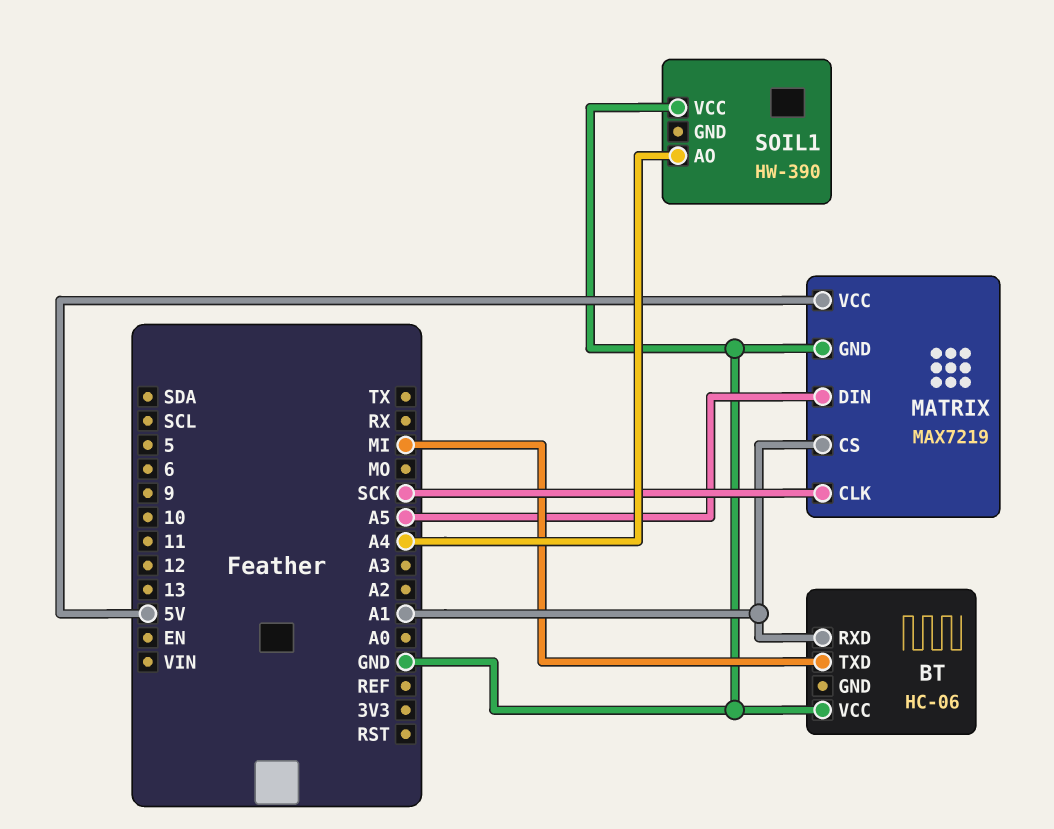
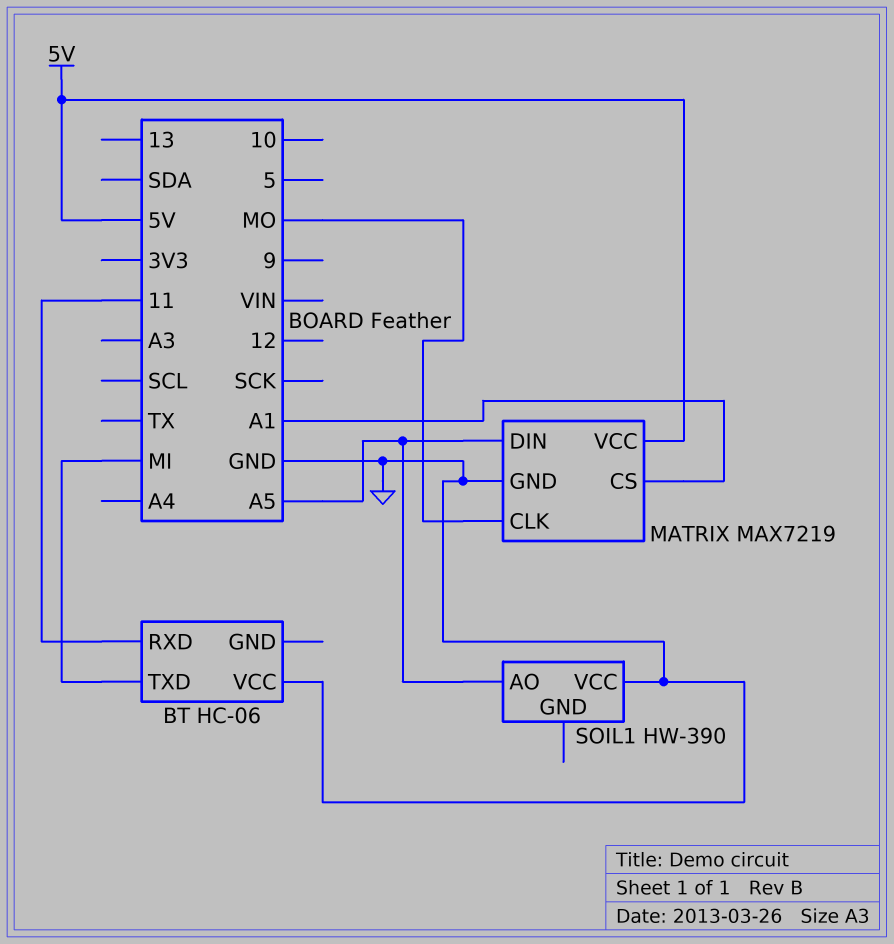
BT pin RXD: A1 -> 11
MATRIX pin CLK: SCK -> MO
SOIL1 pin AO: A4 -> A5

